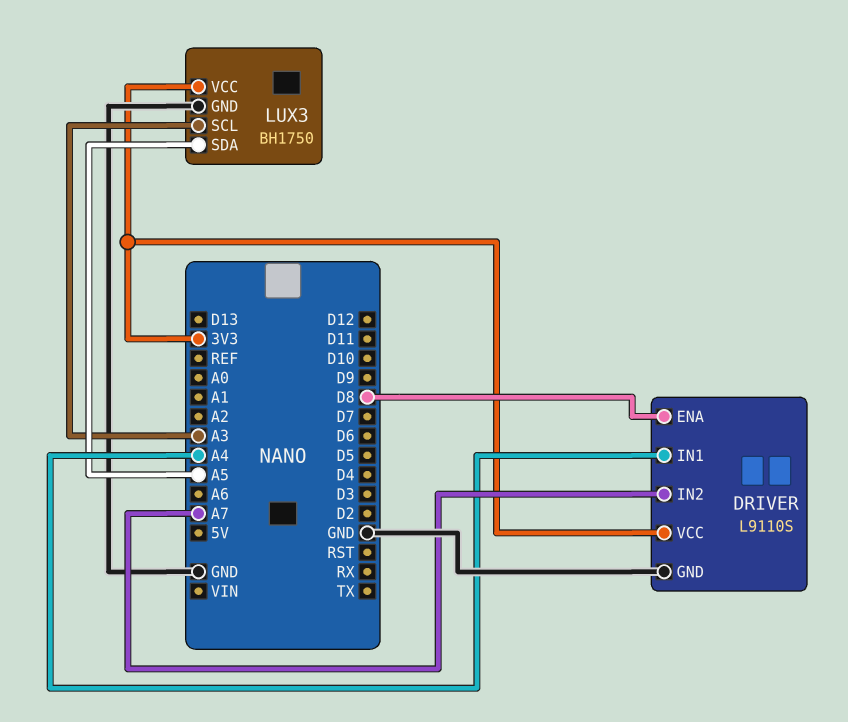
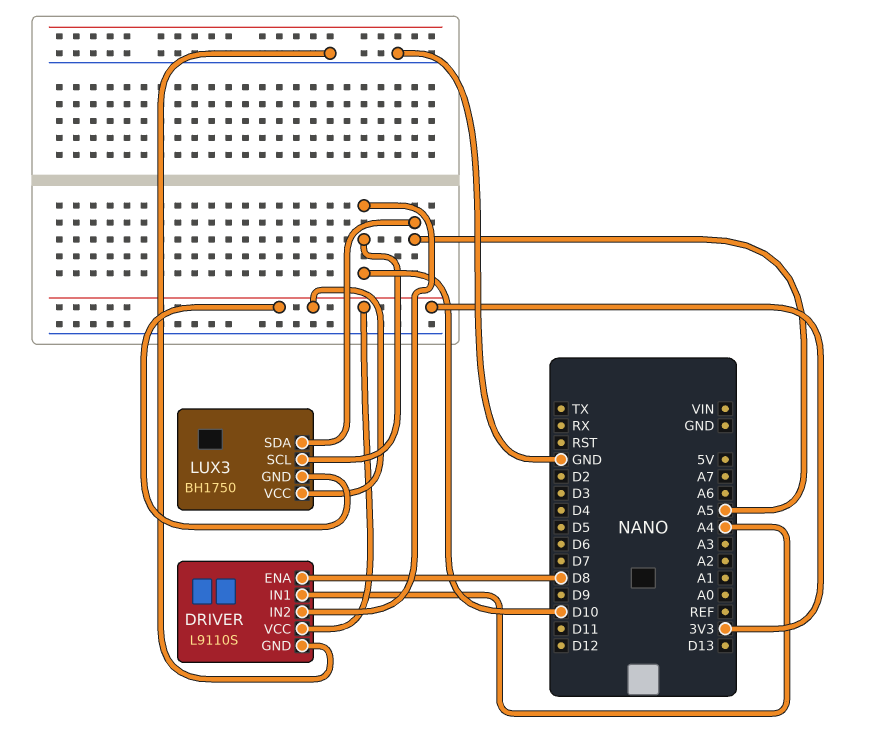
DRIVER pin IN2: A7 -> D10
LUX3 pin GND: GND -> 3V3
LUX3 pin SCL: A3 -> D10

